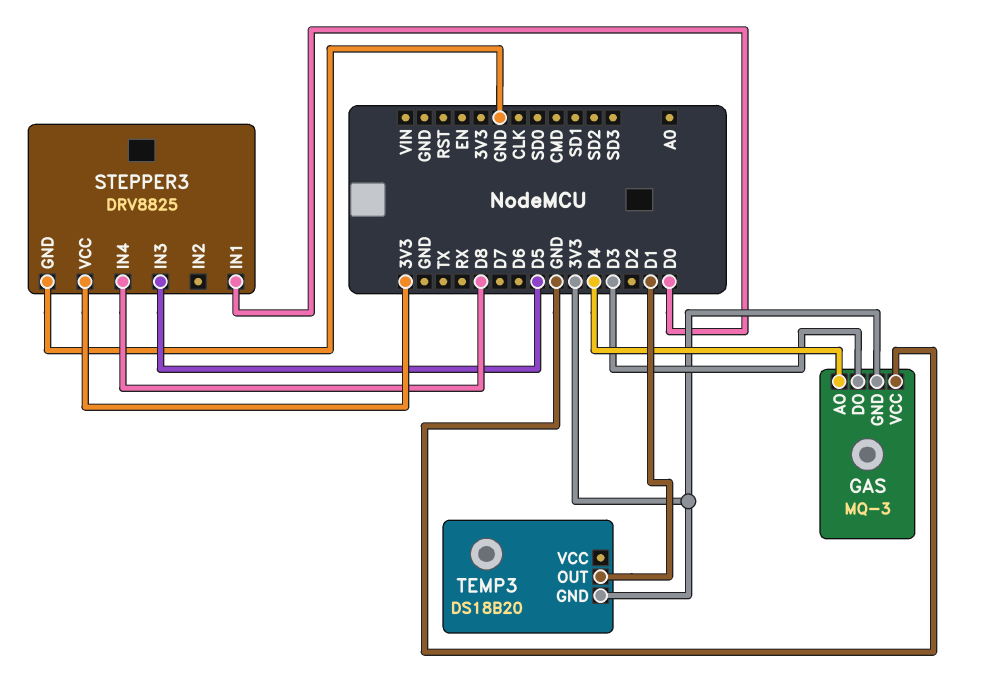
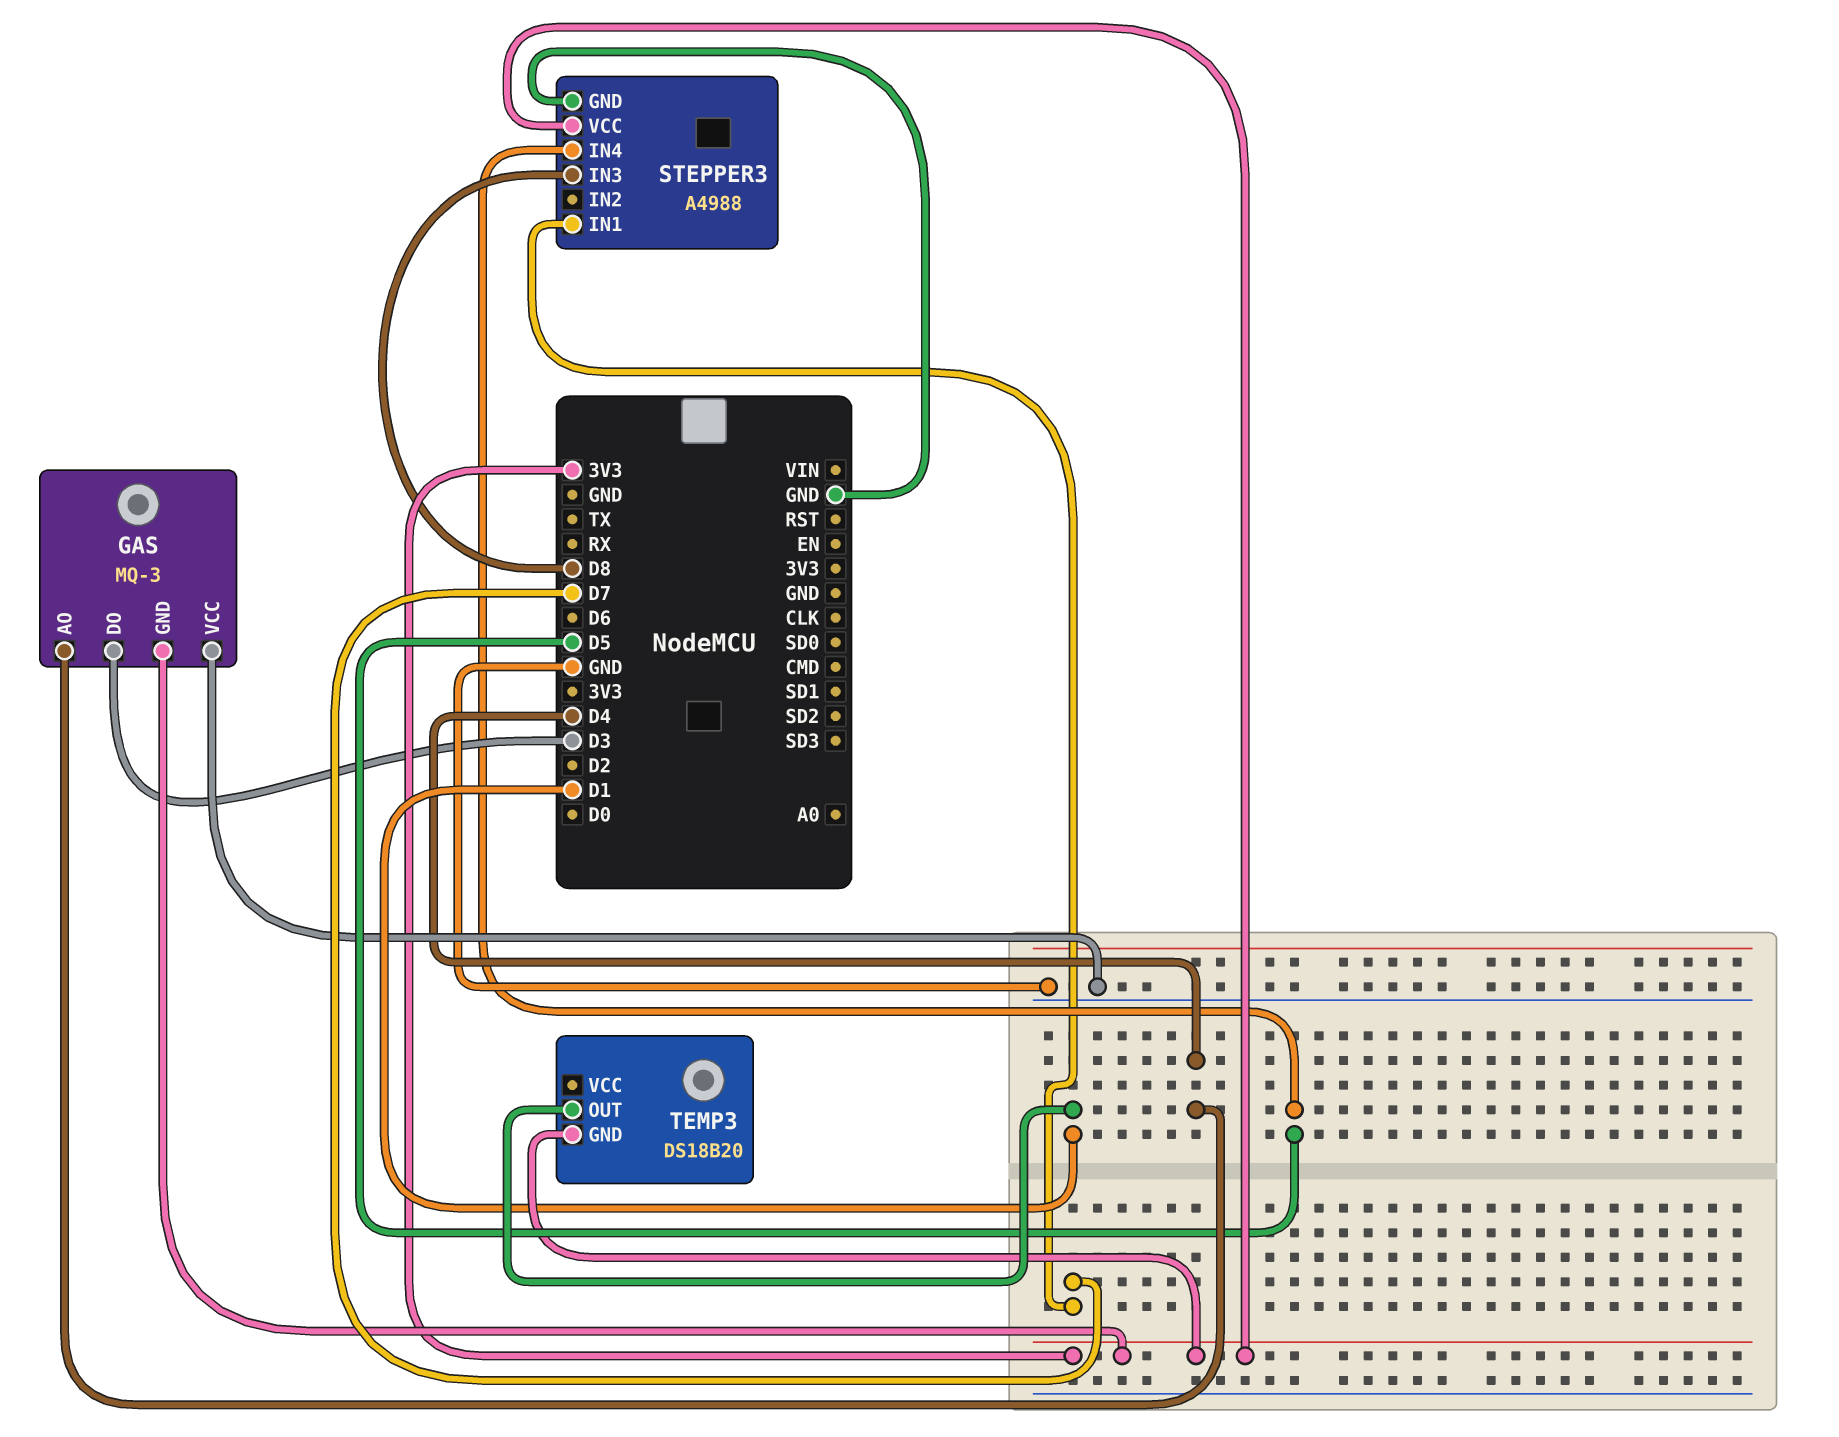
STEPPER3: DRV8825 -> A4988
STEPPER3 pin IN1: D0 -> D7
STEPPER3 pin IN3: D5 -> D8
STEPPER3 pin IN4: D8 -> D5

